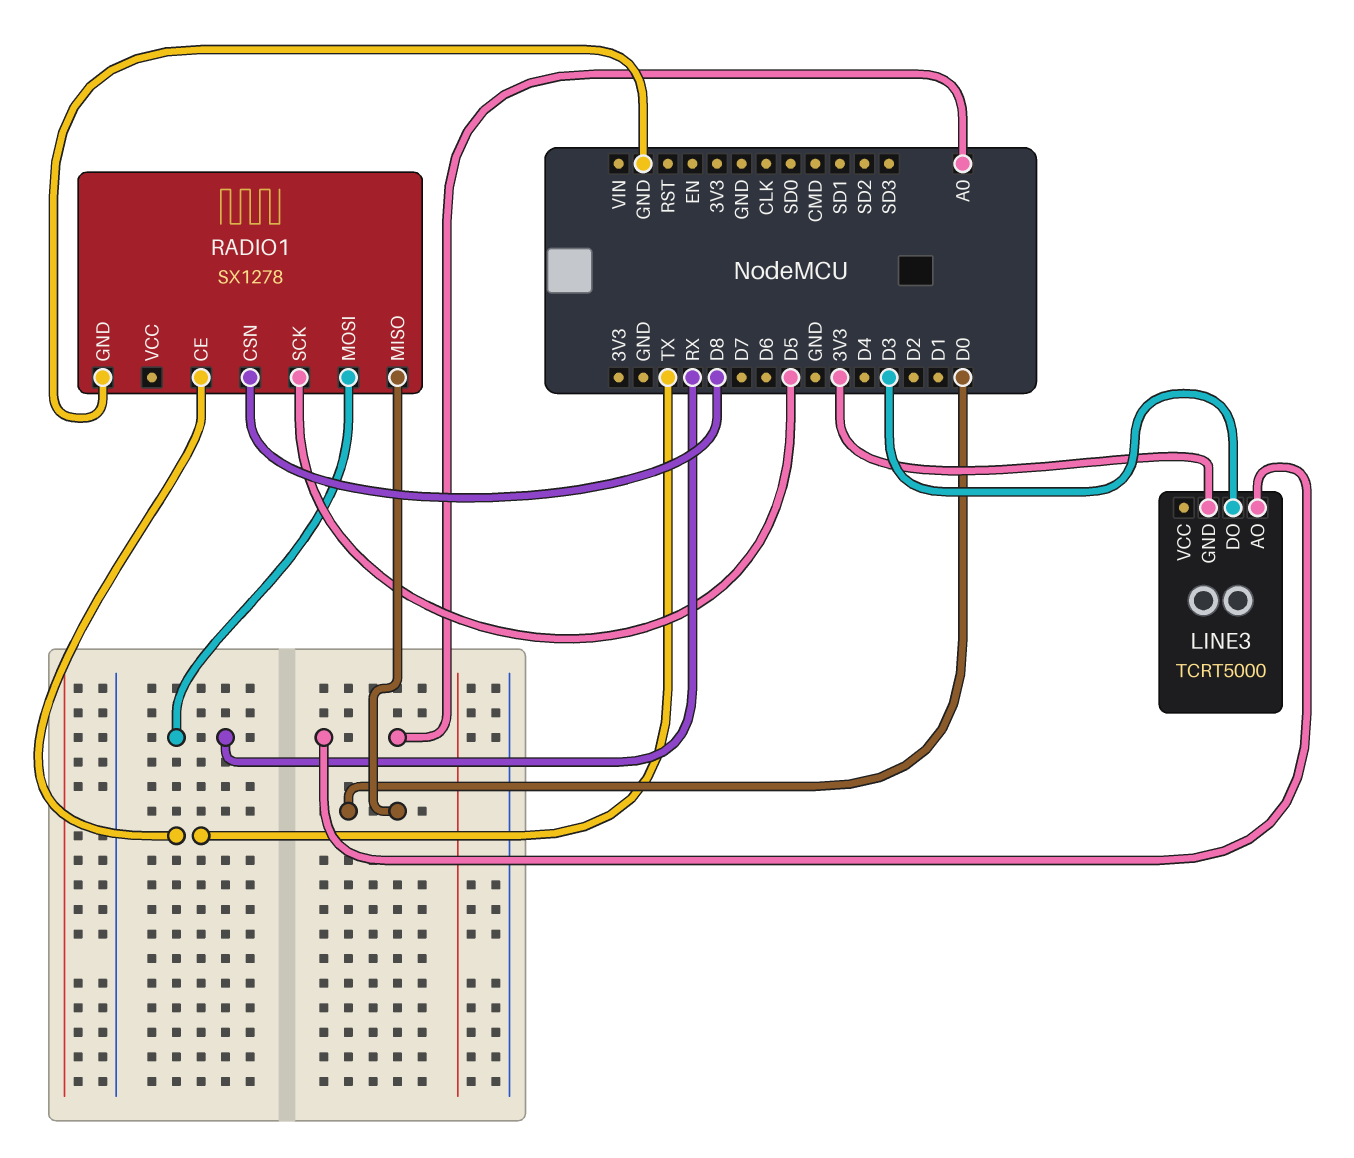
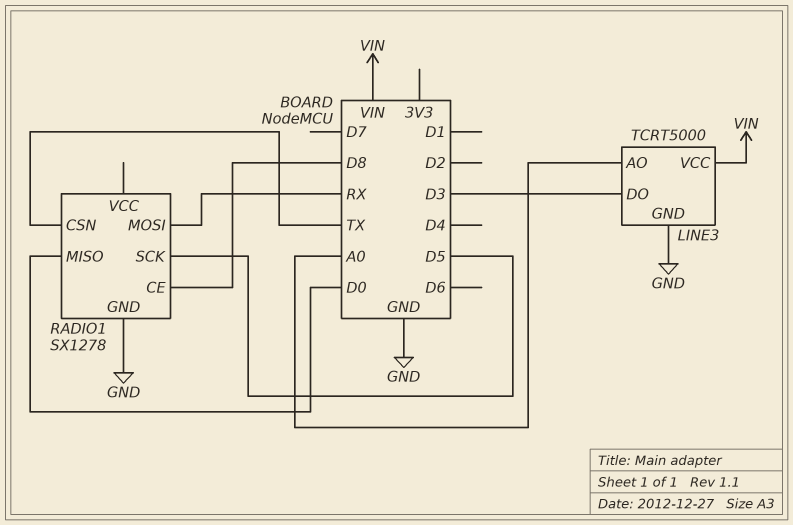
LINE3 pin GND: 3V3 -> GND
LINE3 pin VCC: none -> VIN
RADIO1 pin CE: TX -> D8
RADIO1 pin CSN: D8 -> TX

